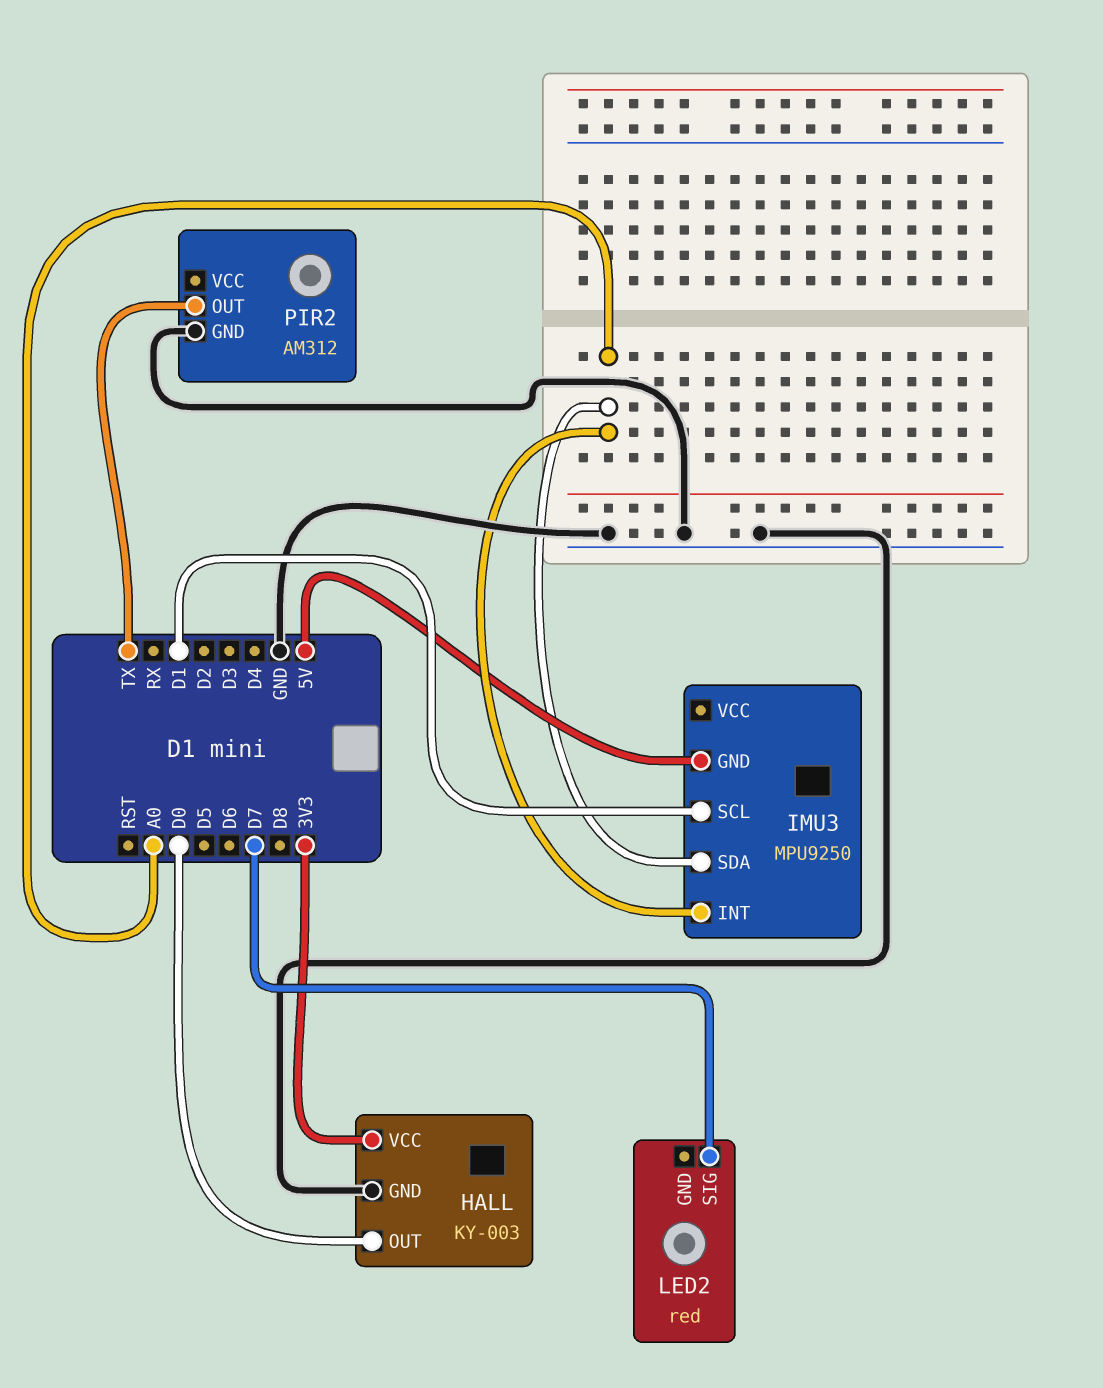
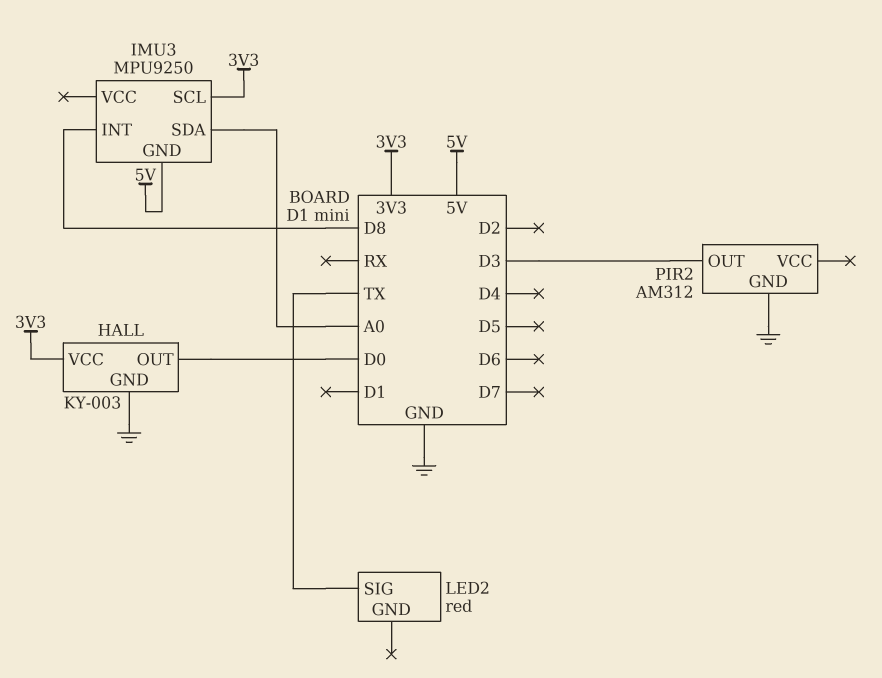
IMU3 pin INT: A0 -> D8
IMU3 pin SCL: D1 -> 3V3
LED2 pin SIG: D7 -> TX
PIR2 pin OUT: TX -> D3

